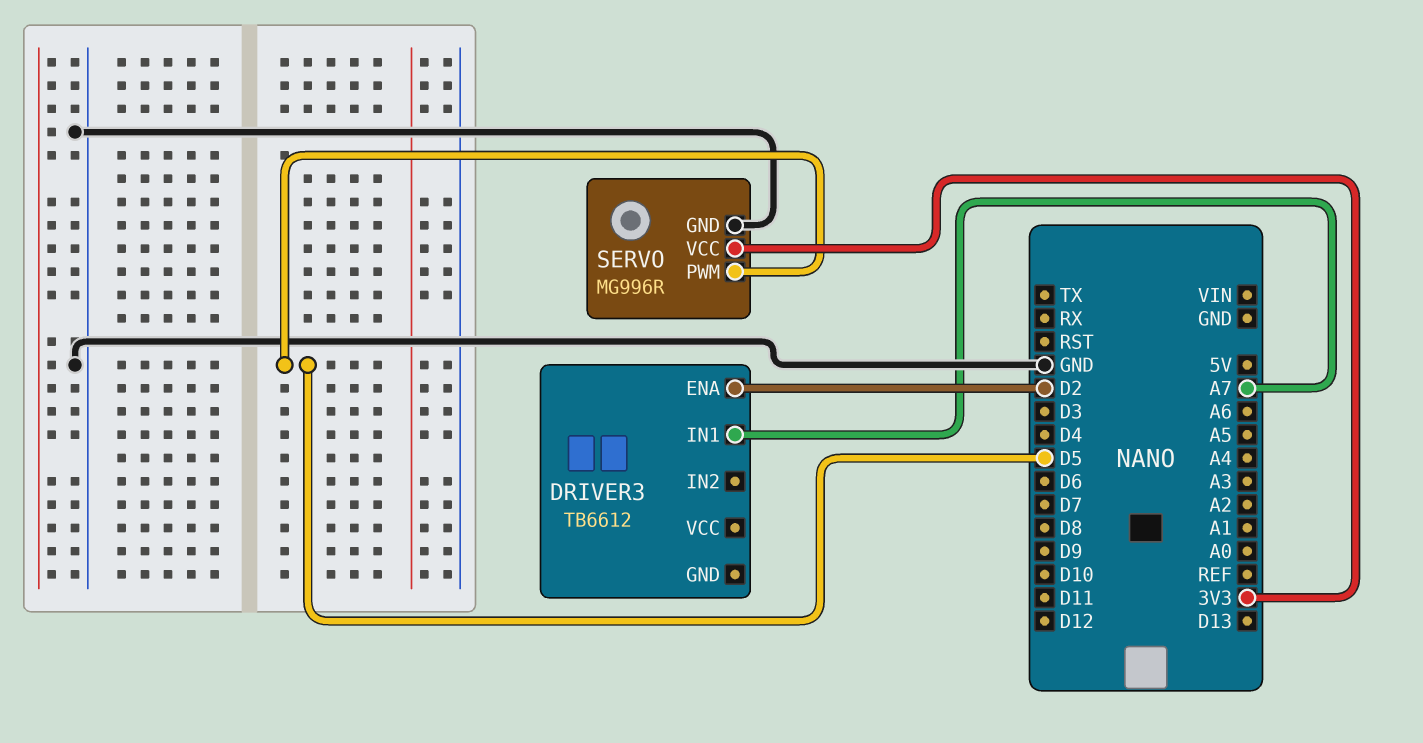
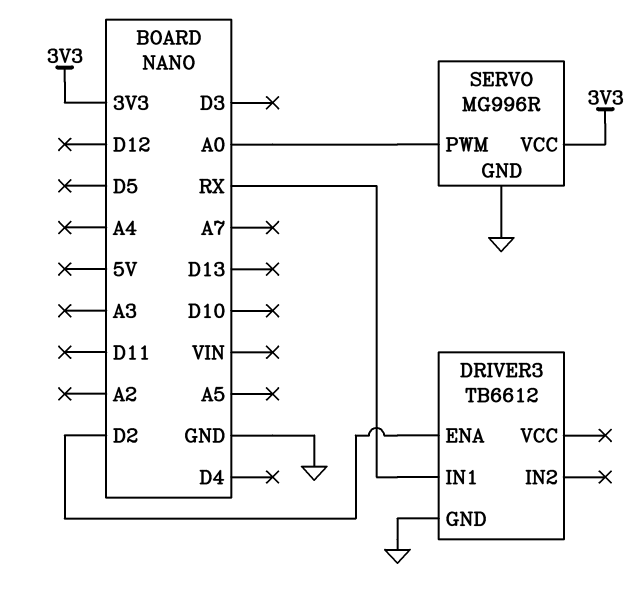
DRIVER3 pin GND: none -> GND
DRIVER3 pin IN1: A7 -> RX
SERVO pin PWM: D5 -> A0

